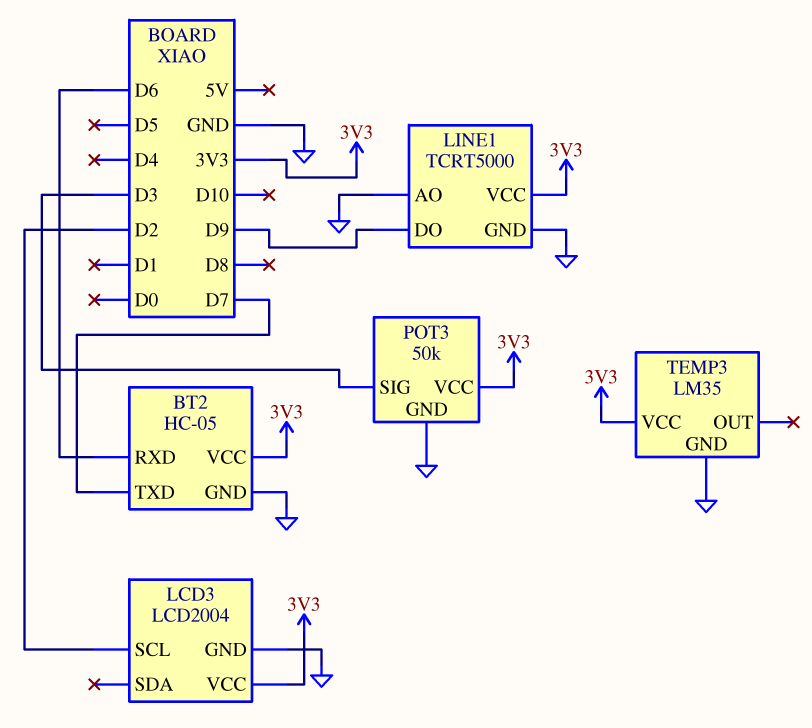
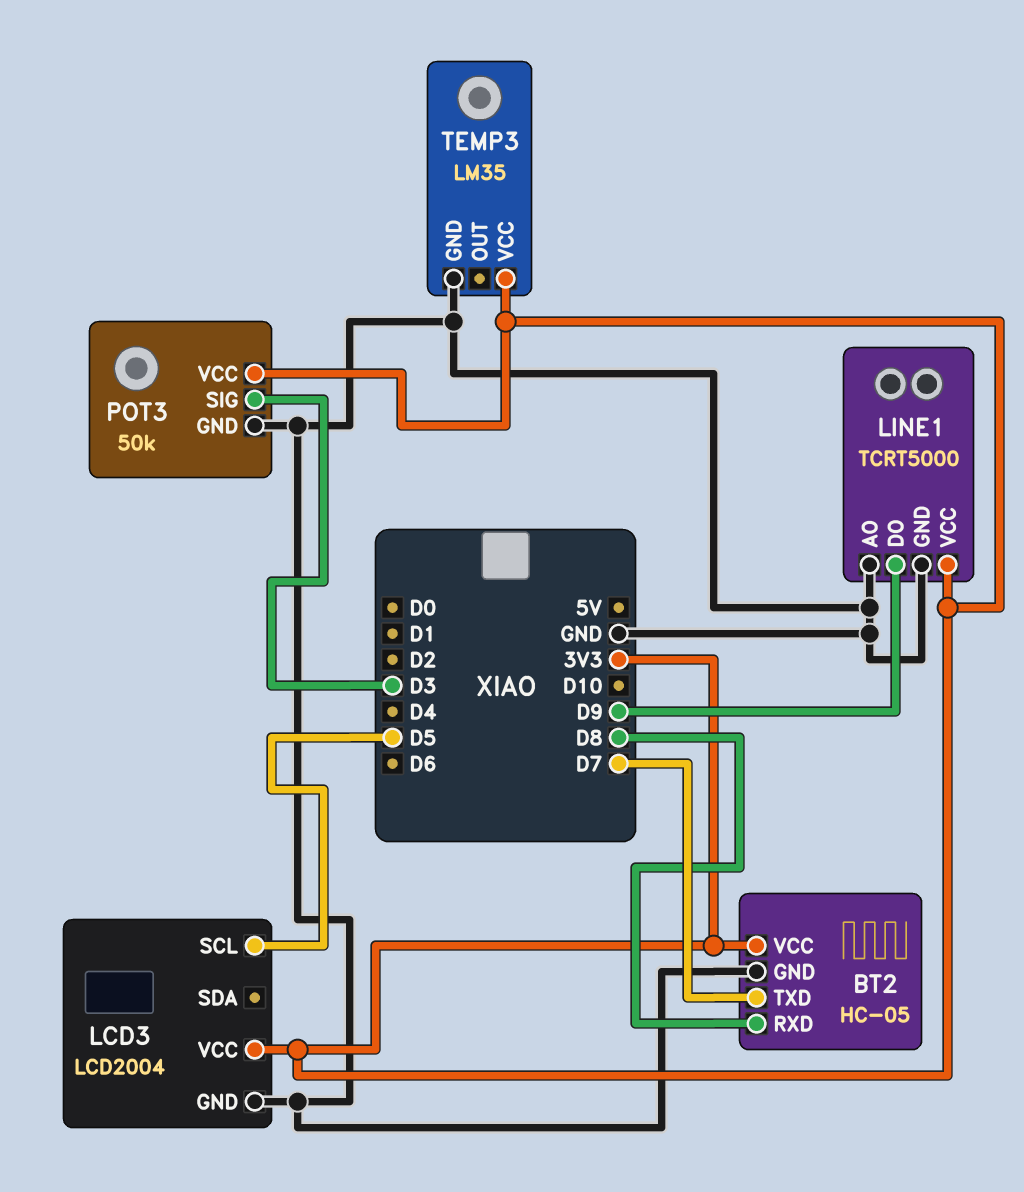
BT2 pin RXD: D6 -> D8
LCD3 pin SCL: D2 -> D5

